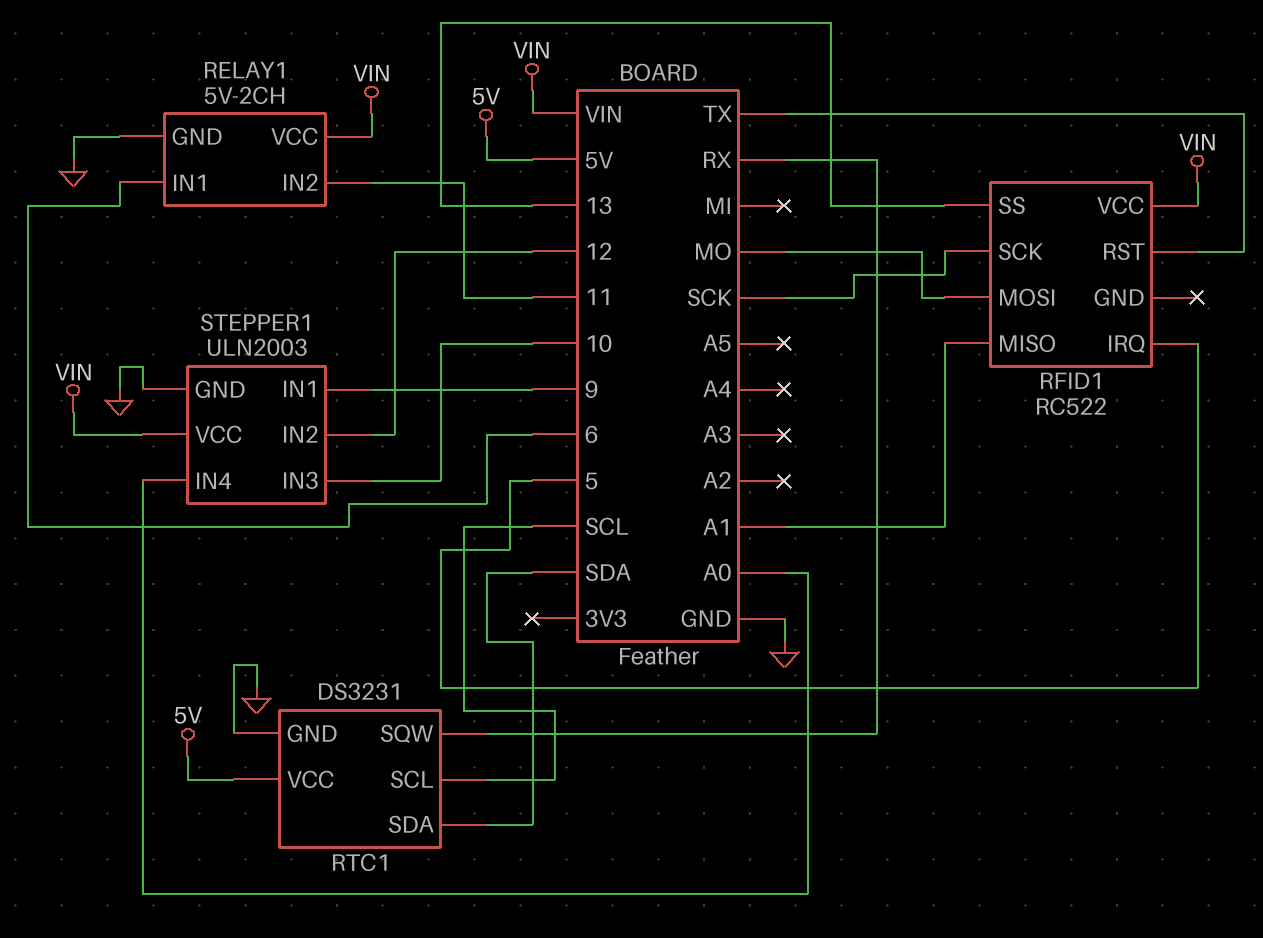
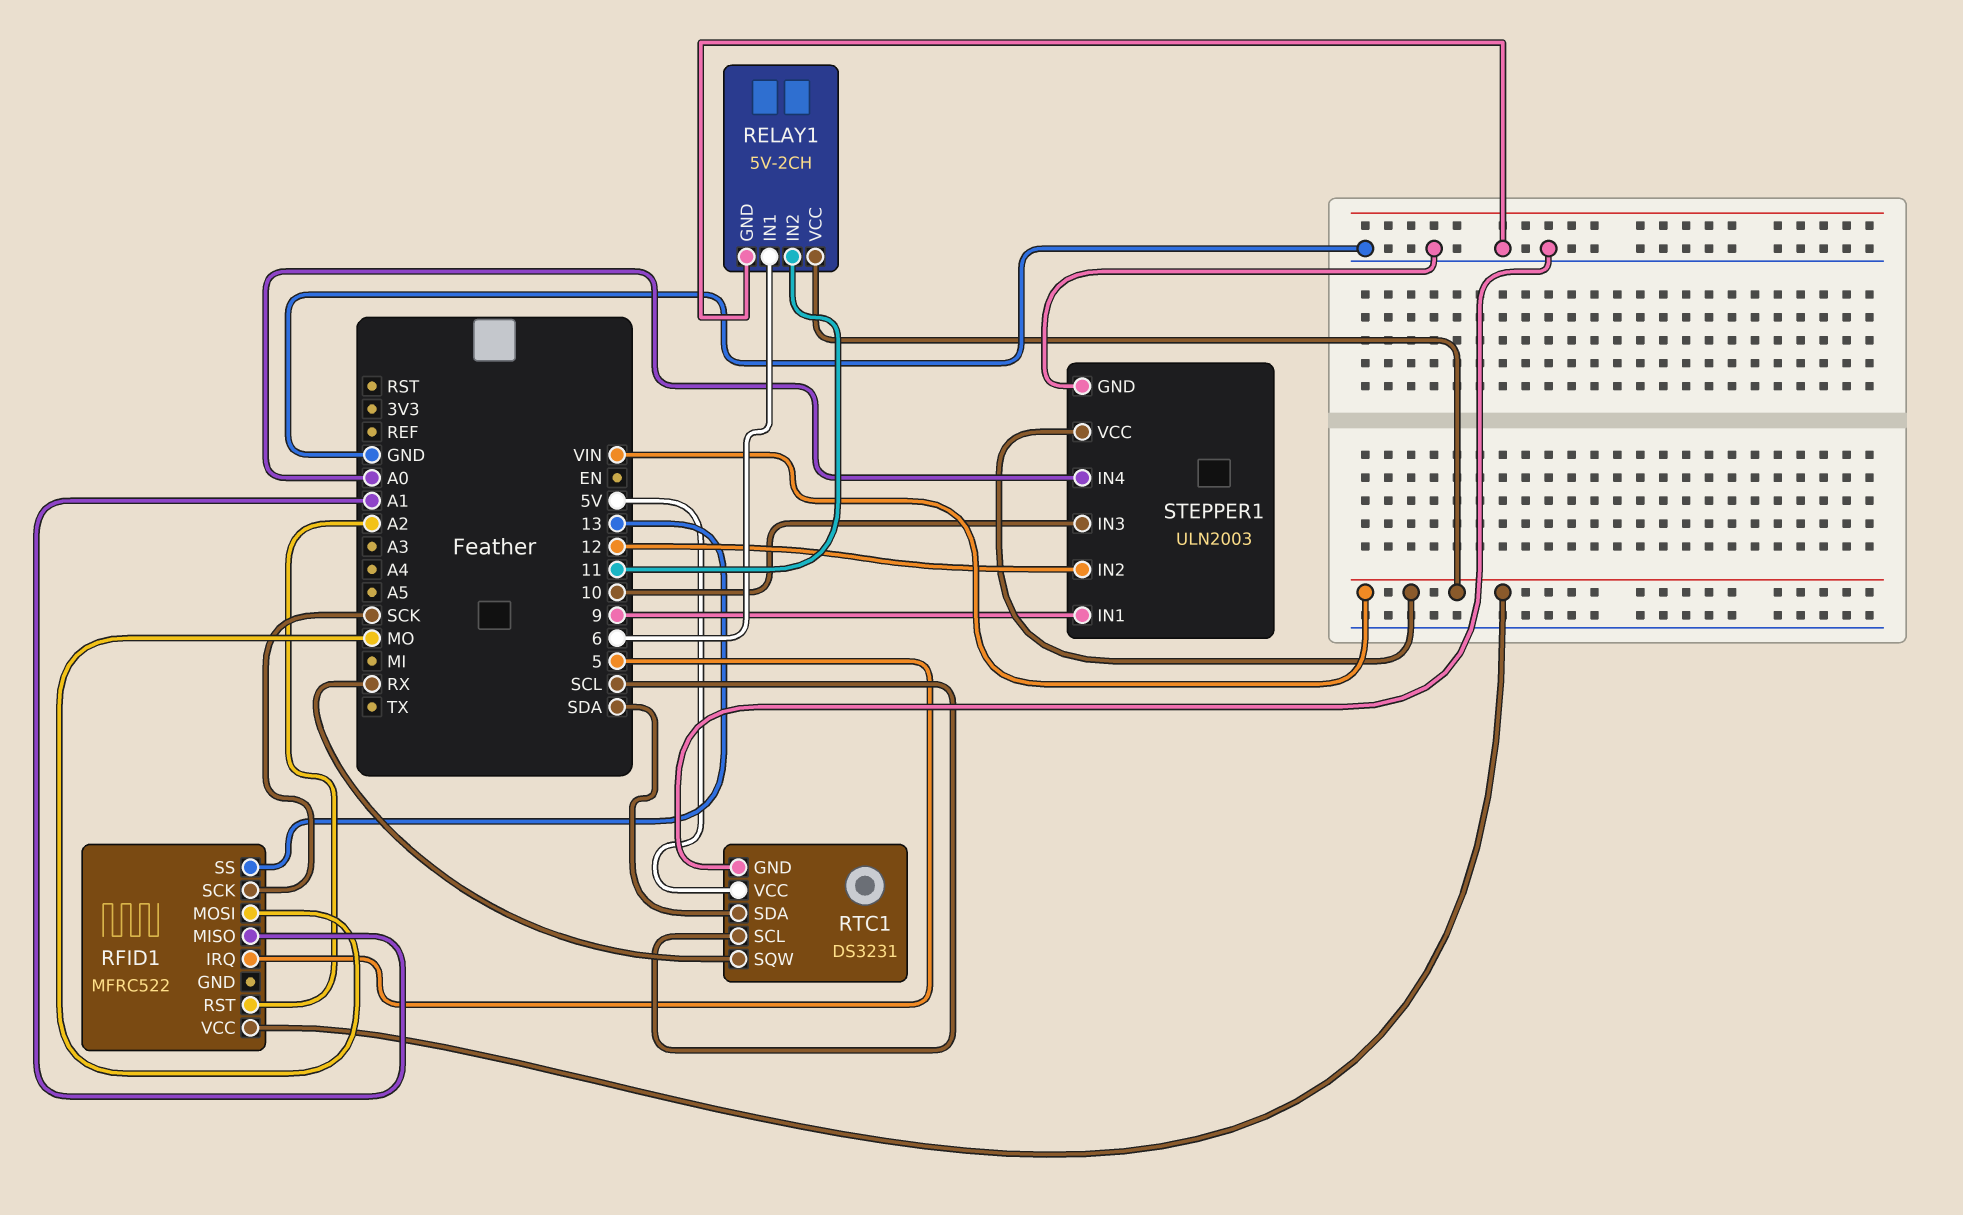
RFID1: RC522 -> MFRC522
RFID1 pin RST: TX -> A2

